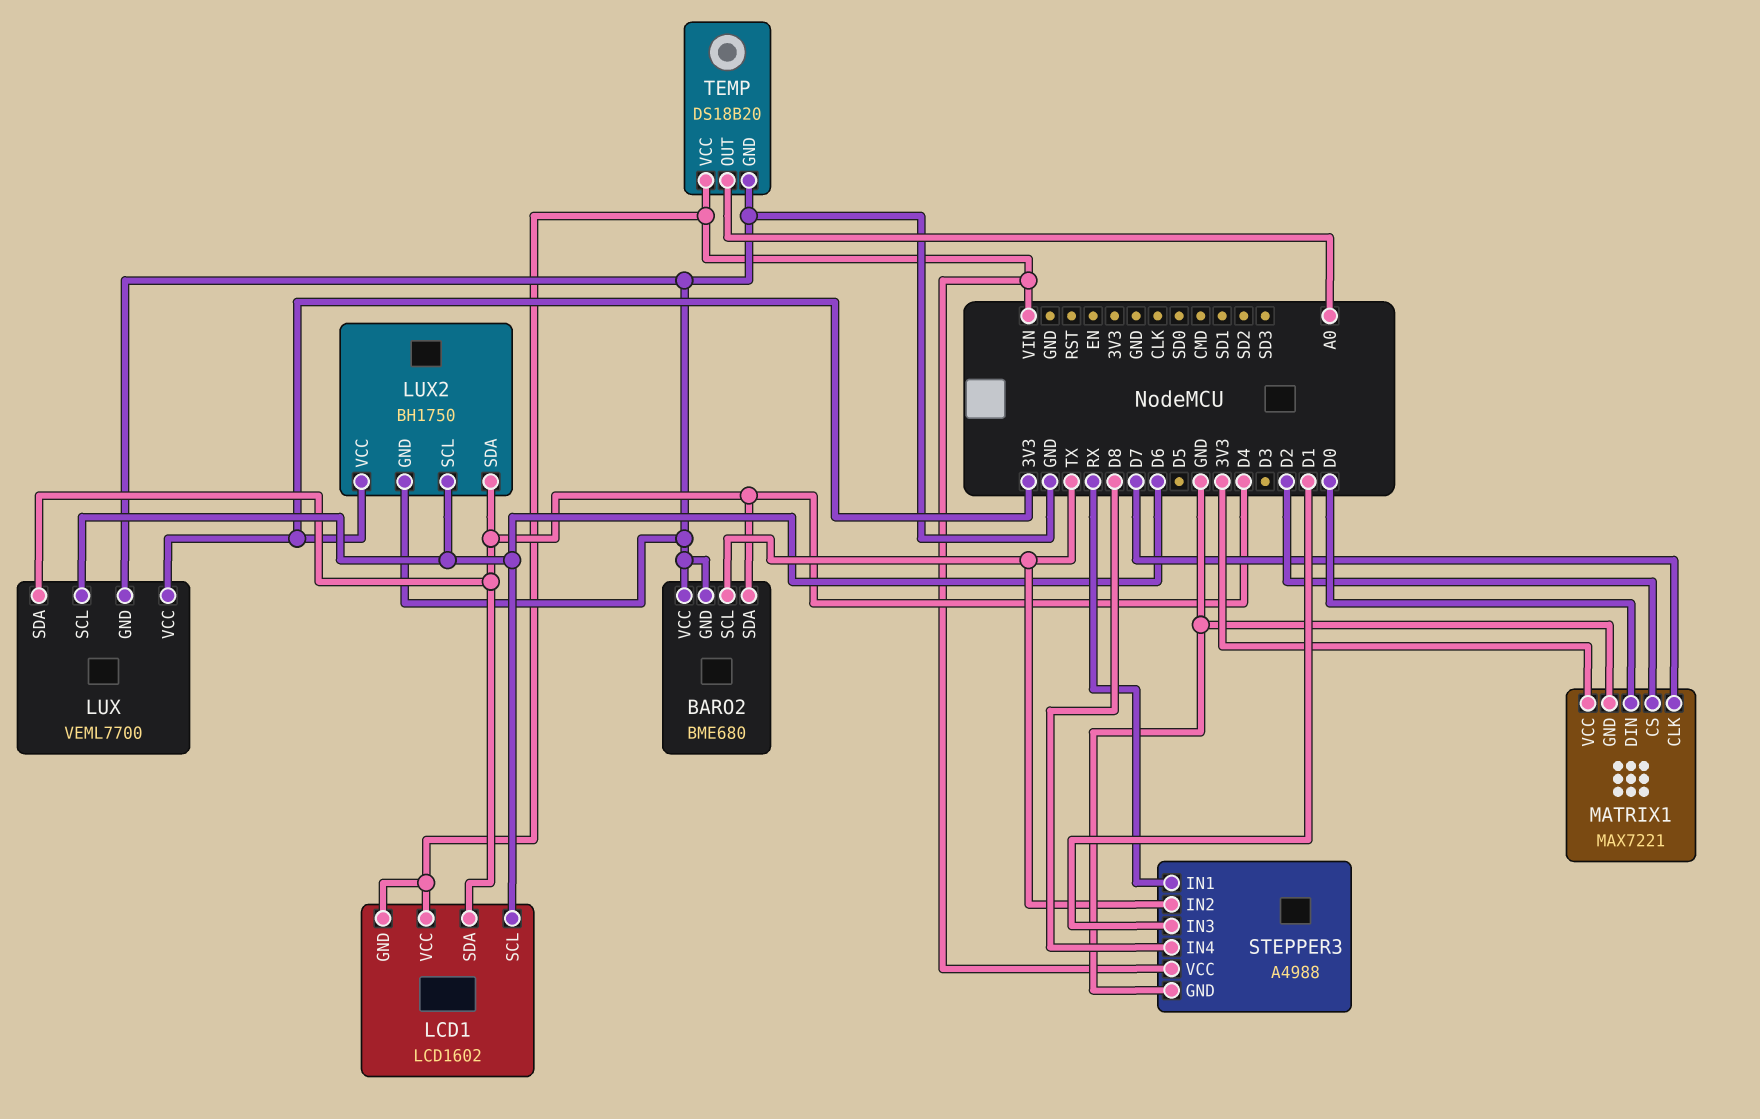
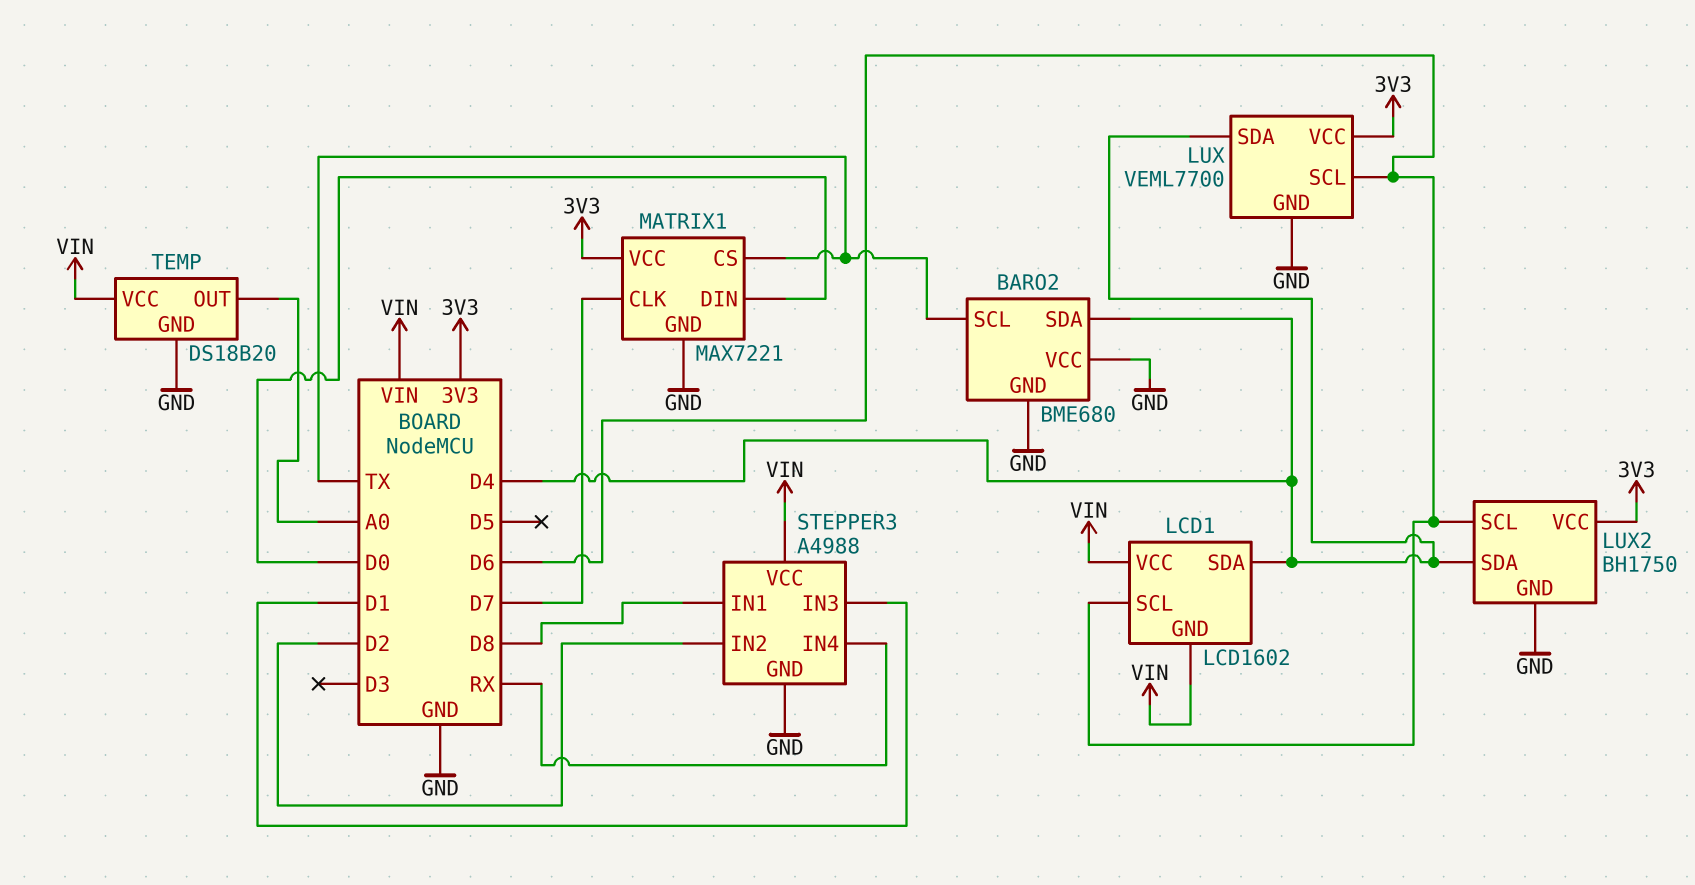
MATRIX1 pin CS: D2 -> TX
STEPPER3 pin IN1: RX -> D8
STEPPER3 pin IN2: TX -> D2
STEPPER3 pin IN4: D8 -> RX

